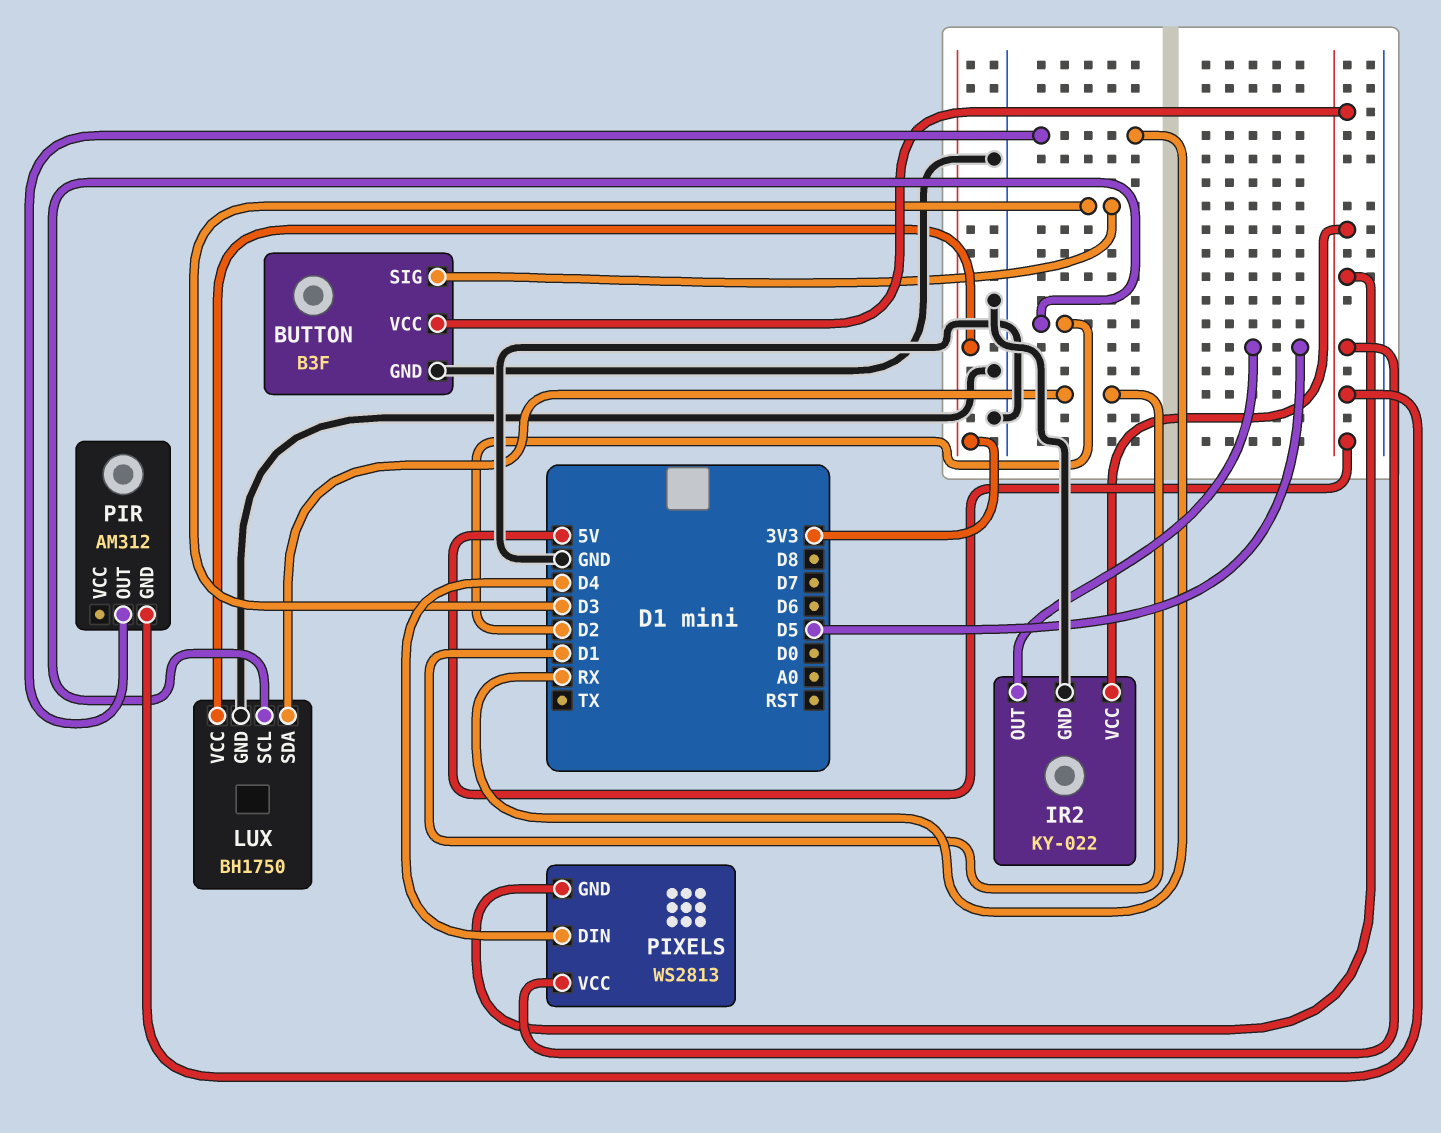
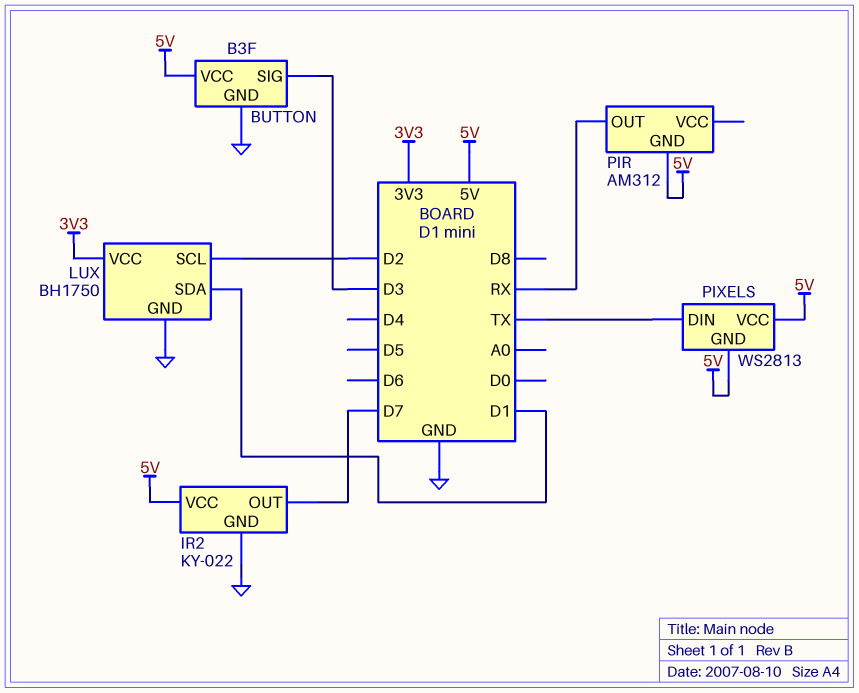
IR2 pin OUT: D5 -> D7
PIXELS pin DIN: D4 -> TX

